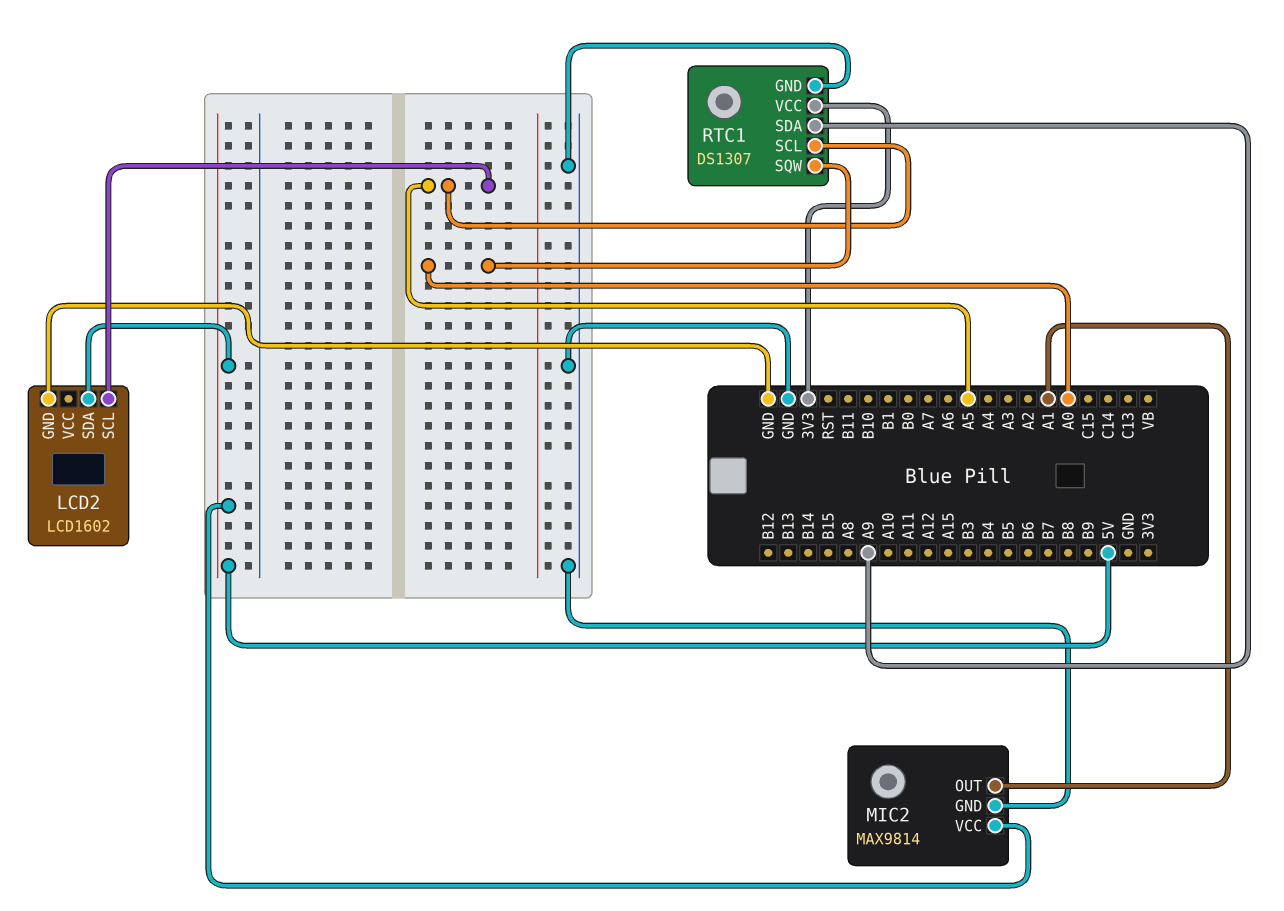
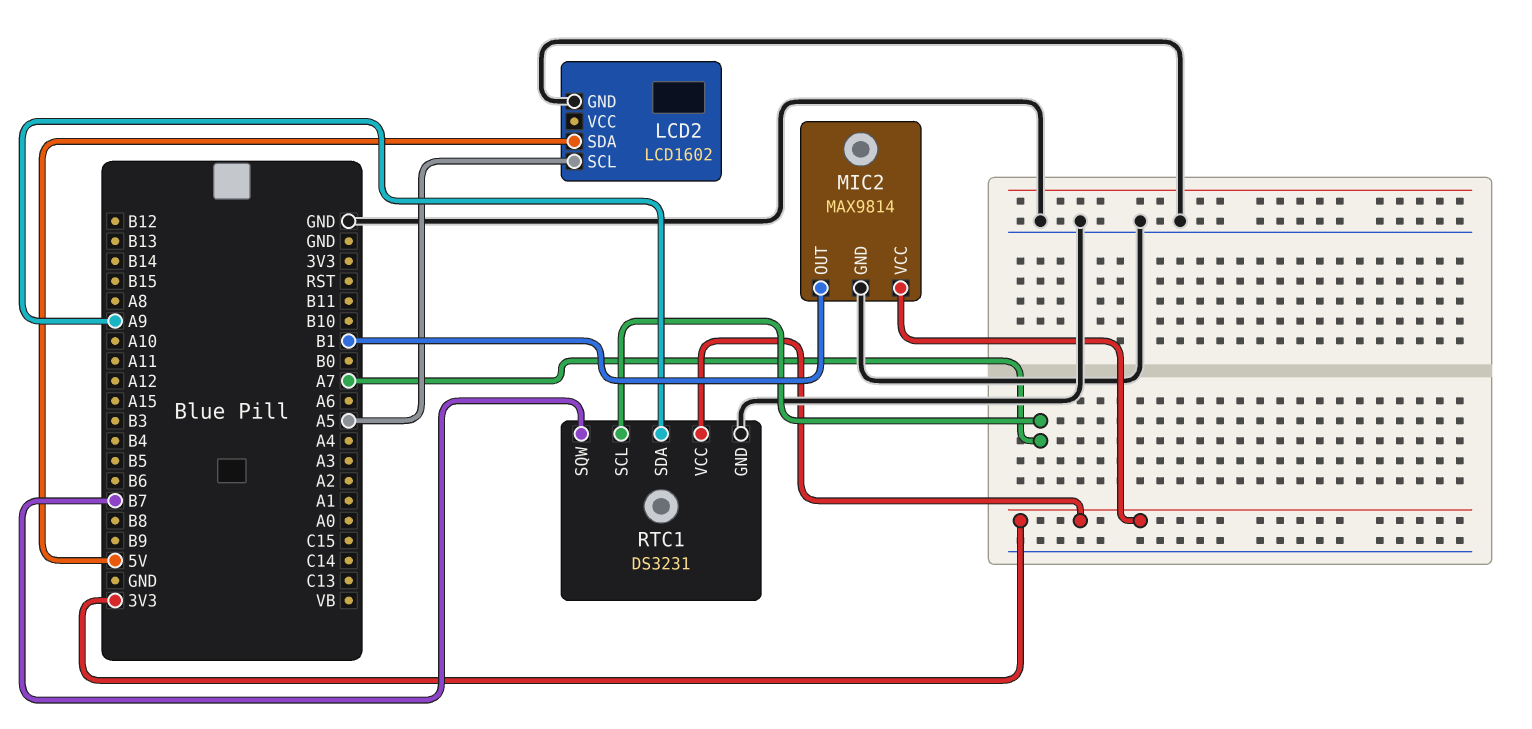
MIC2 pin OUT: A1 -> B1
MIC2 pin VCC: 5V -> 3V3
RTC1: DS1307 -> DS3231
RTC1 pin SCL: A5 -> A7
RTC1 pin SQW: A0 -> B7

